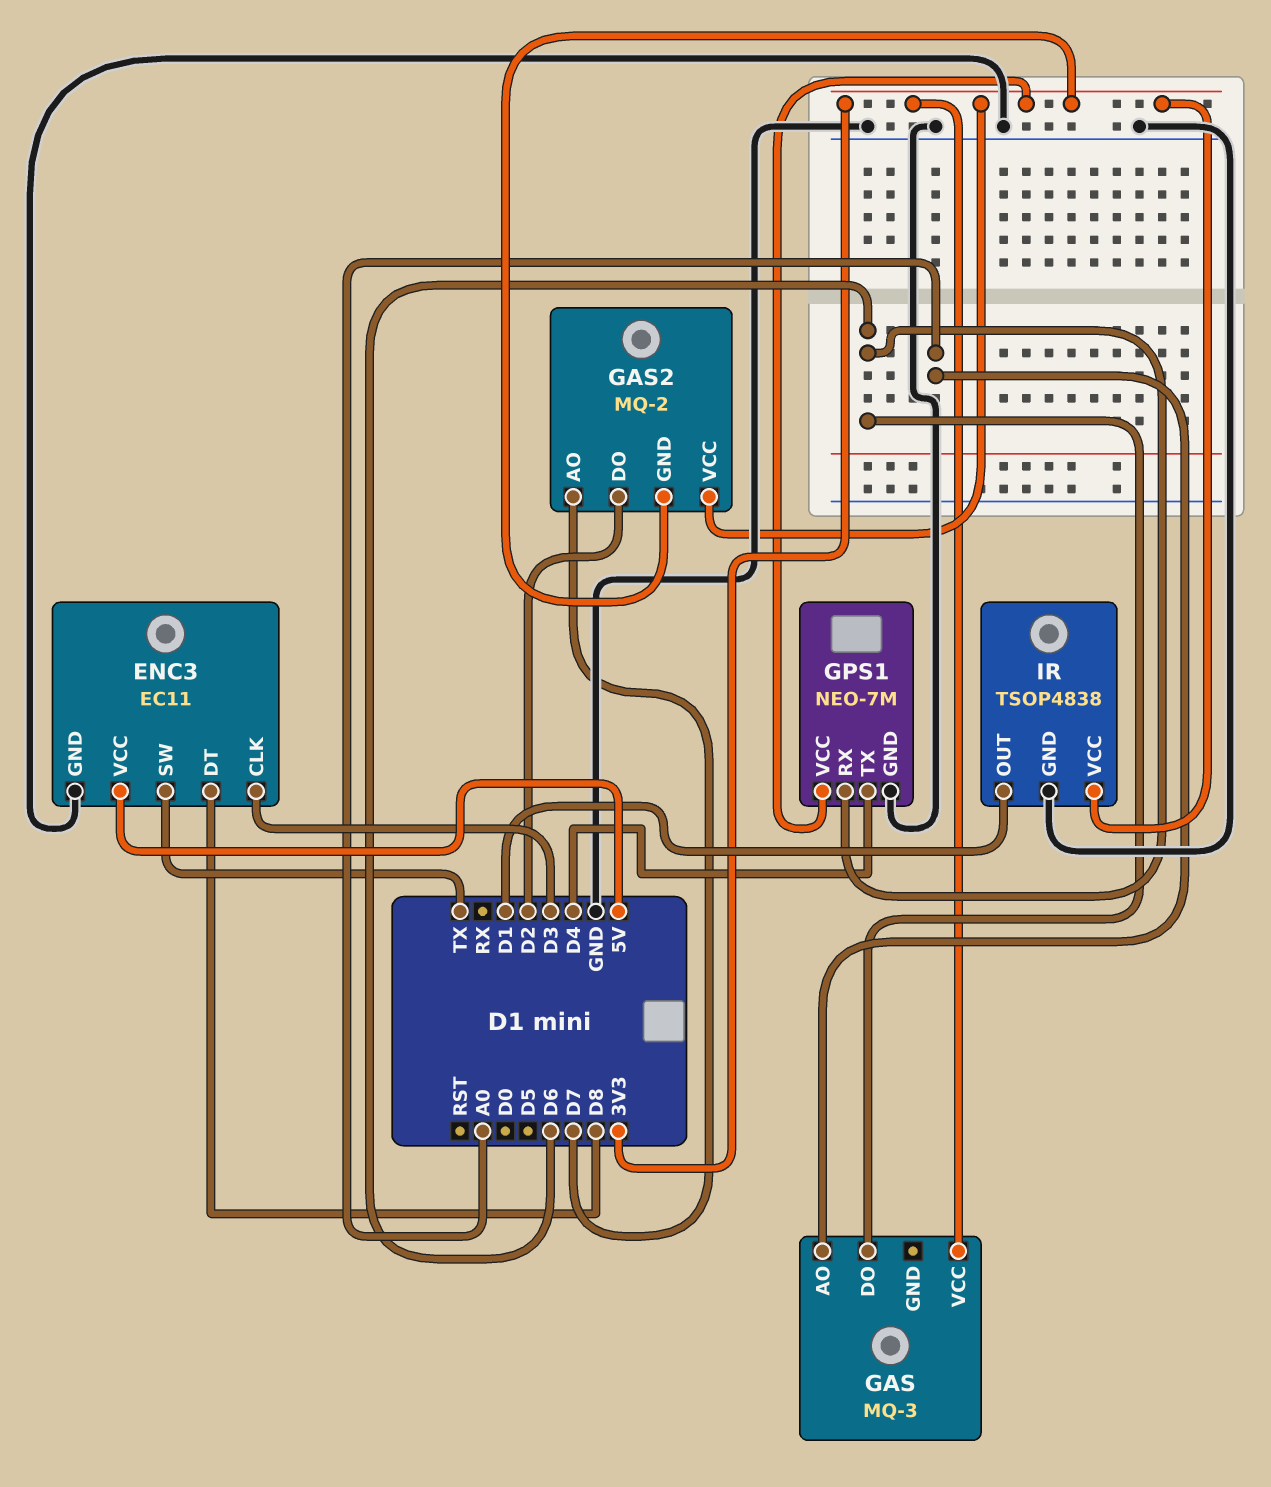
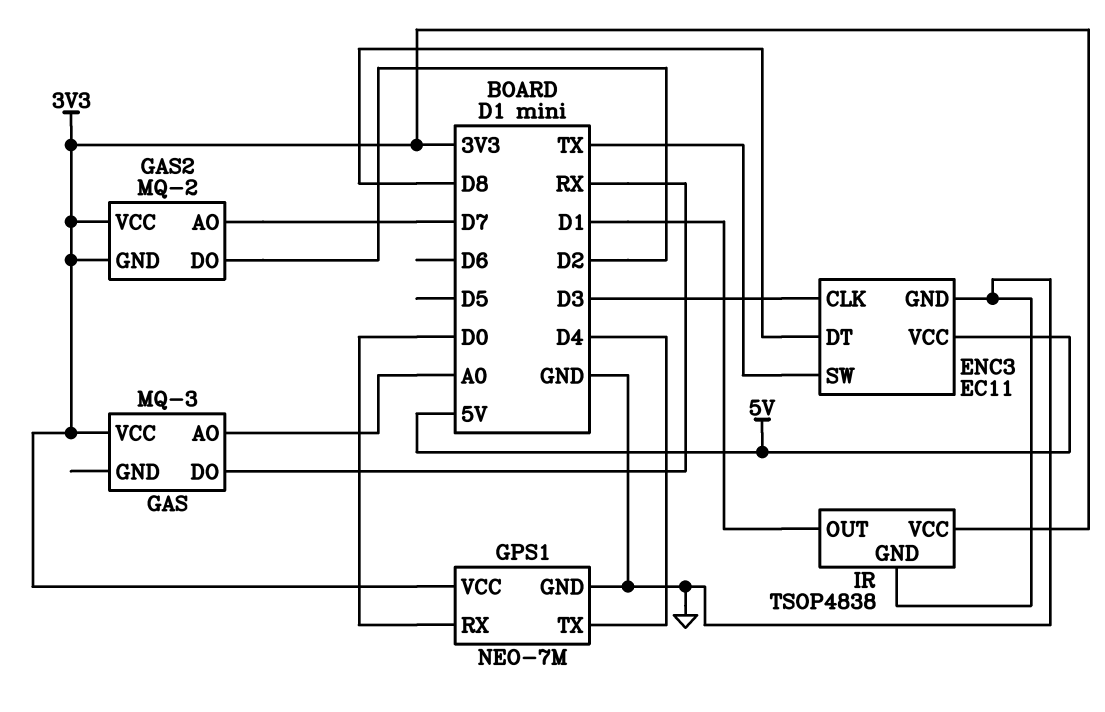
GAS pin DO: D6 -> RX
GPS1 pin RX: D6 -> D0

